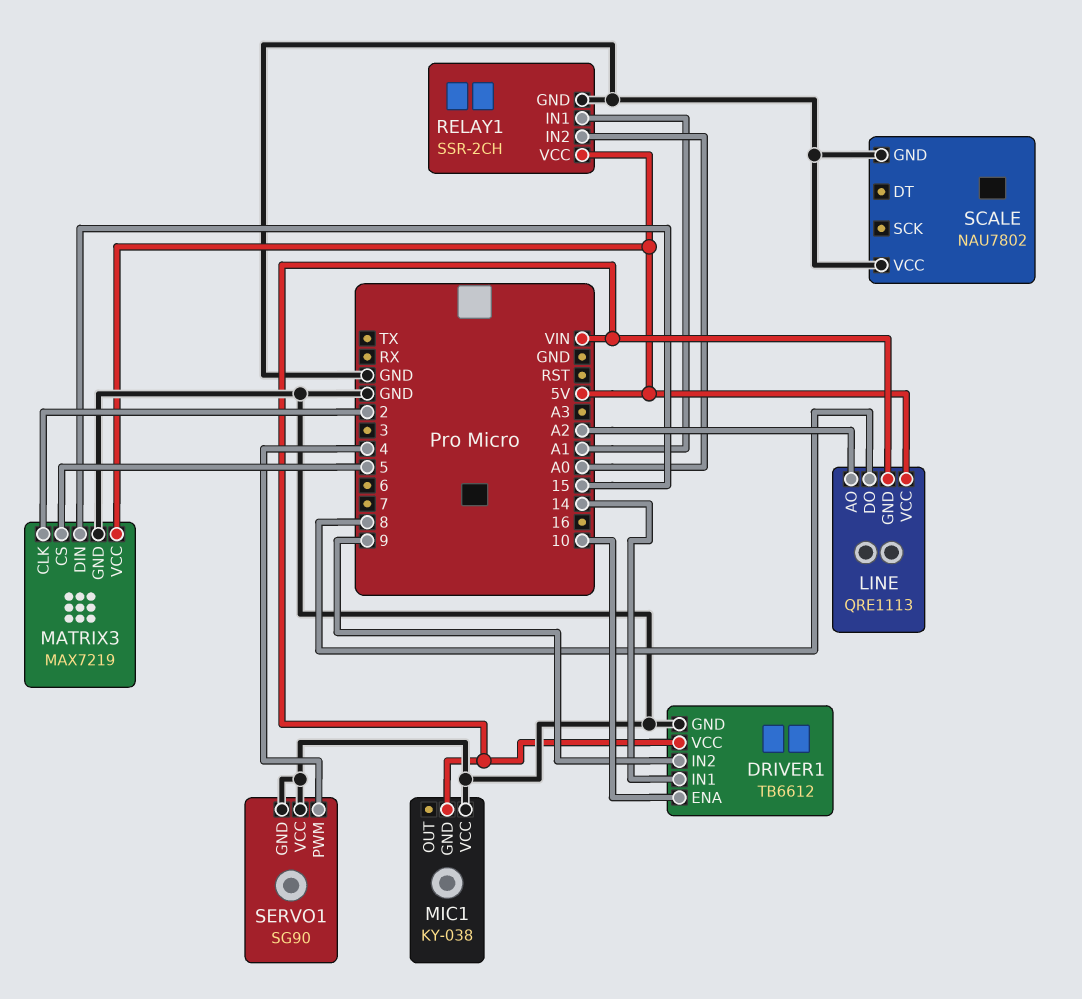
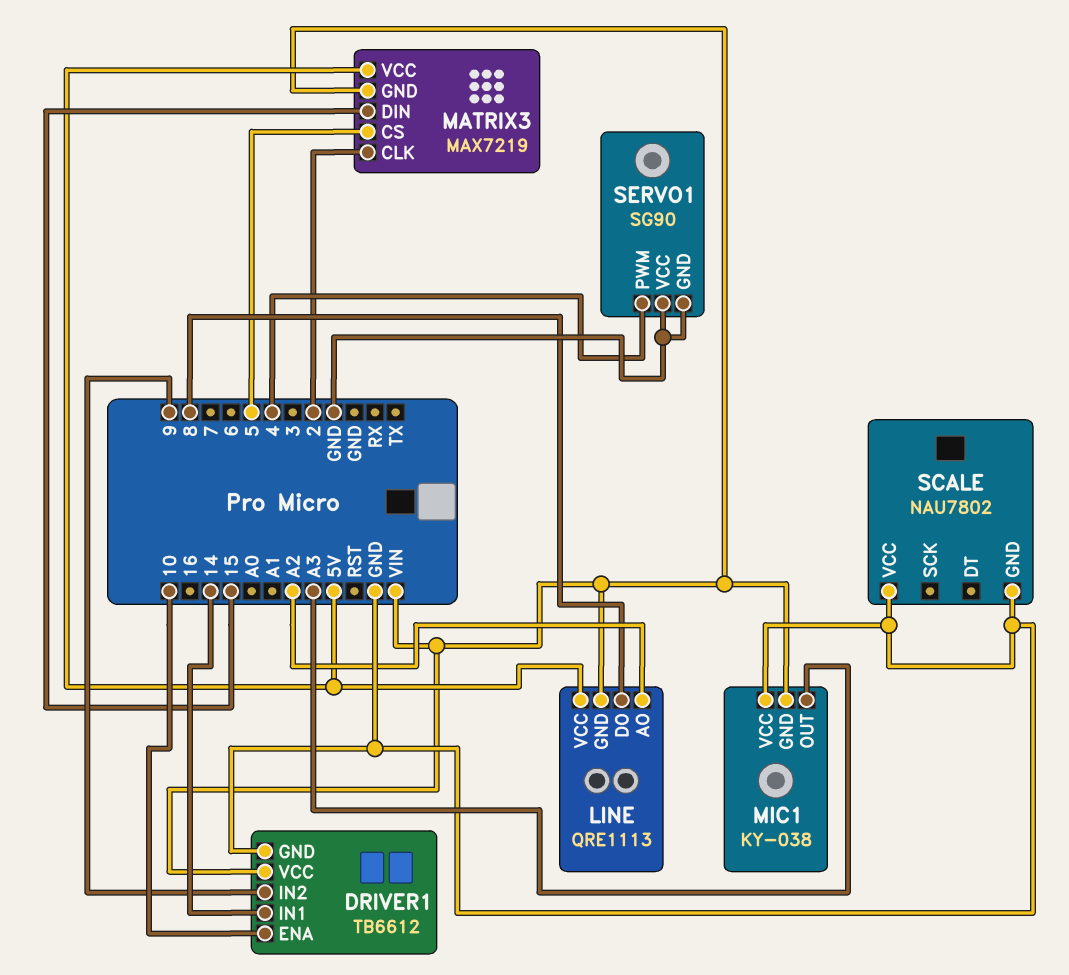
MATRIX3 pin GND: GND -> VIN
MIC1 pin OUT: none -> A3
RELAY1: SSR-2CH -> none
RELAY1 pin GND: GND -> none
RELAY1 pin IN1: A1 -> none
RELAY1 pin IN2: A0 -> none
RELAY1 pin VCC: 5V -> none

